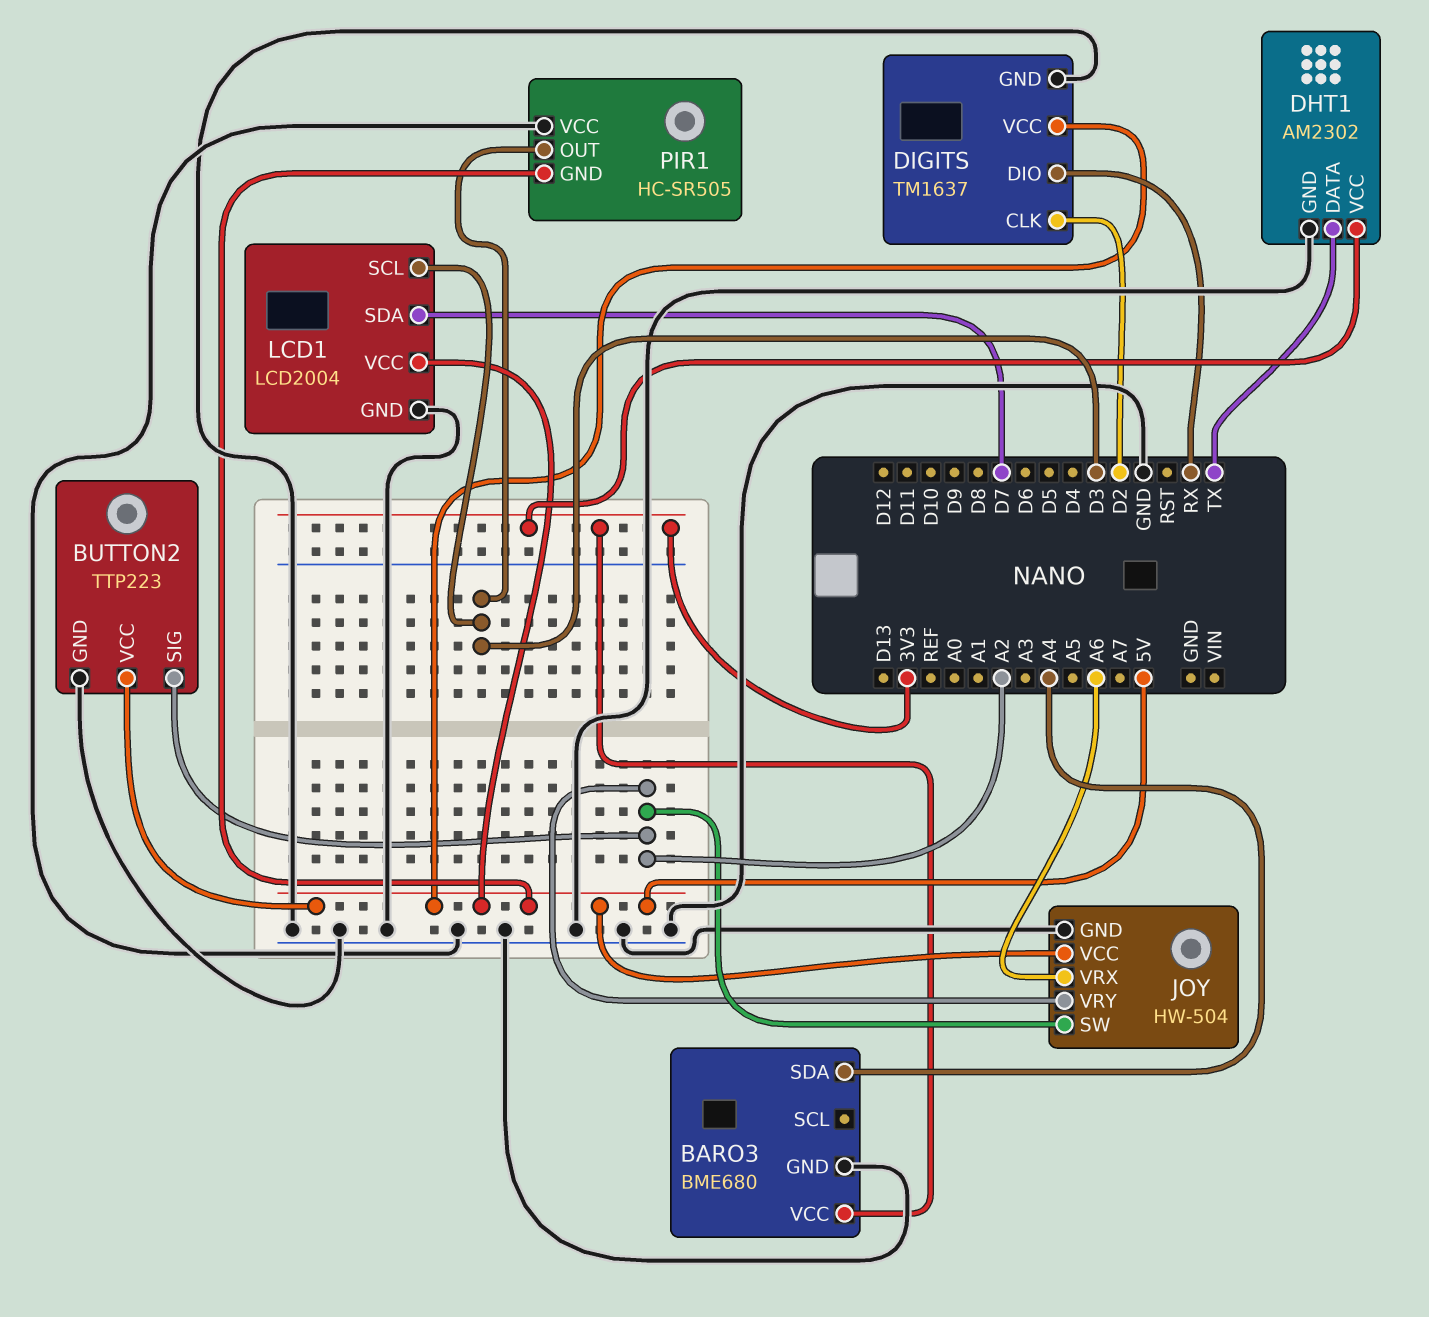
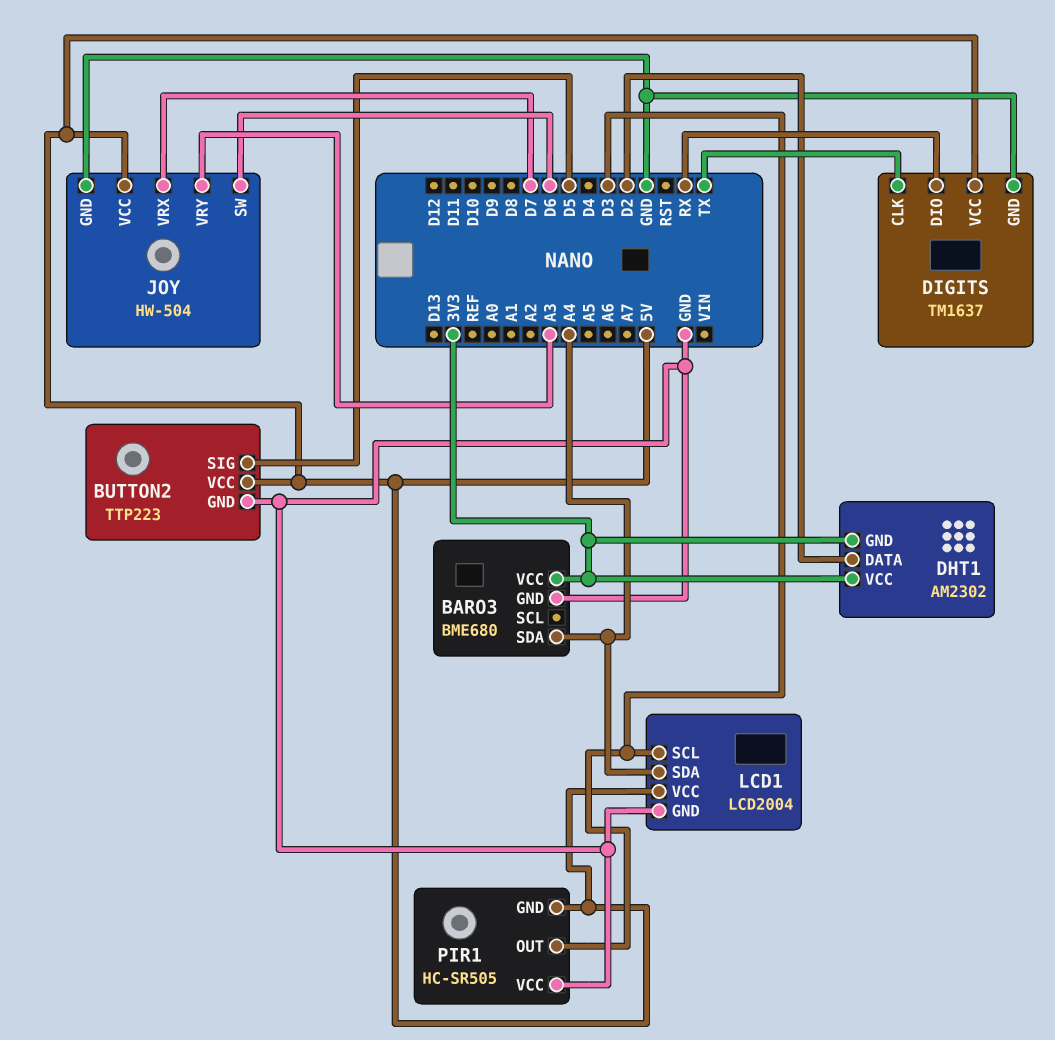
BUTTON2 pin SIG: A2 -> D5
DHT1 pin DATA: TX -> D2
DHT1 pin GND: GND -> 3V3
DIGITS pin CLK: D2 -> TX
JOY pin SW: A2 -> D6
JOY pin VRX: A6 -> D7
JOY pin VRY: A2 -> A3
LCD1 pin SDA: D7 -> A4

